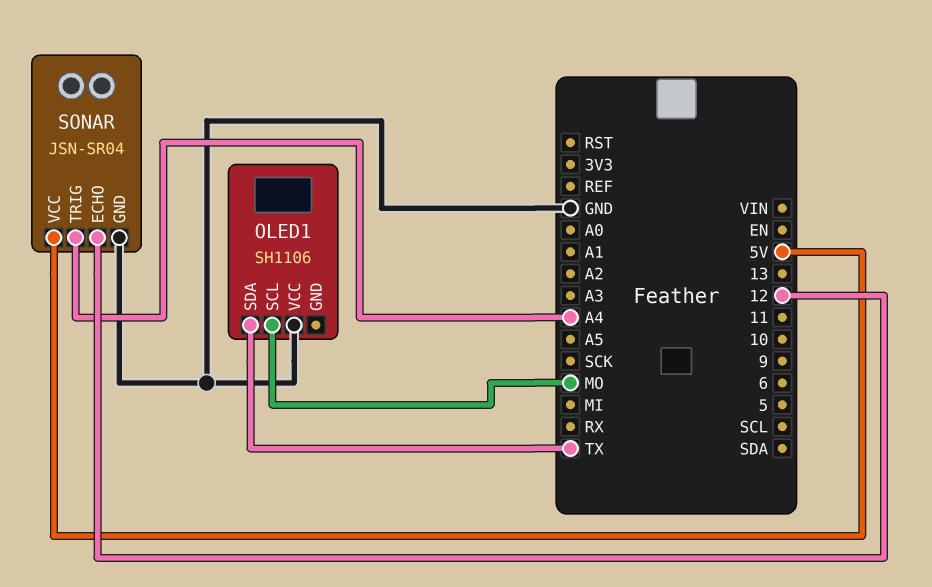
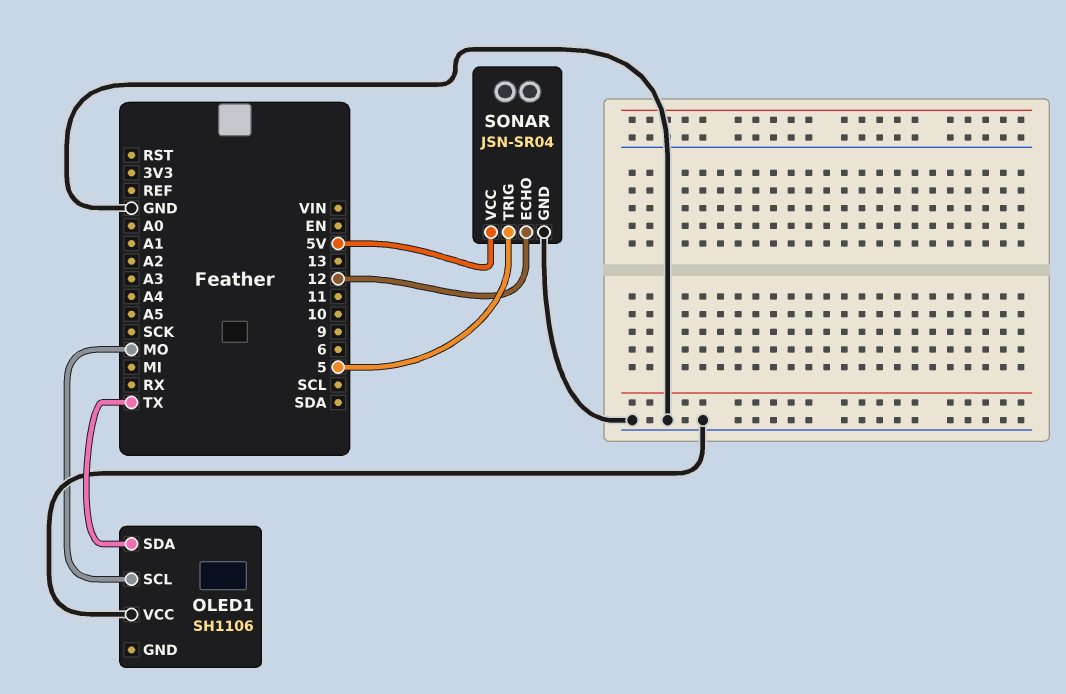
SONAR pin TRIG: A4 -> 5

